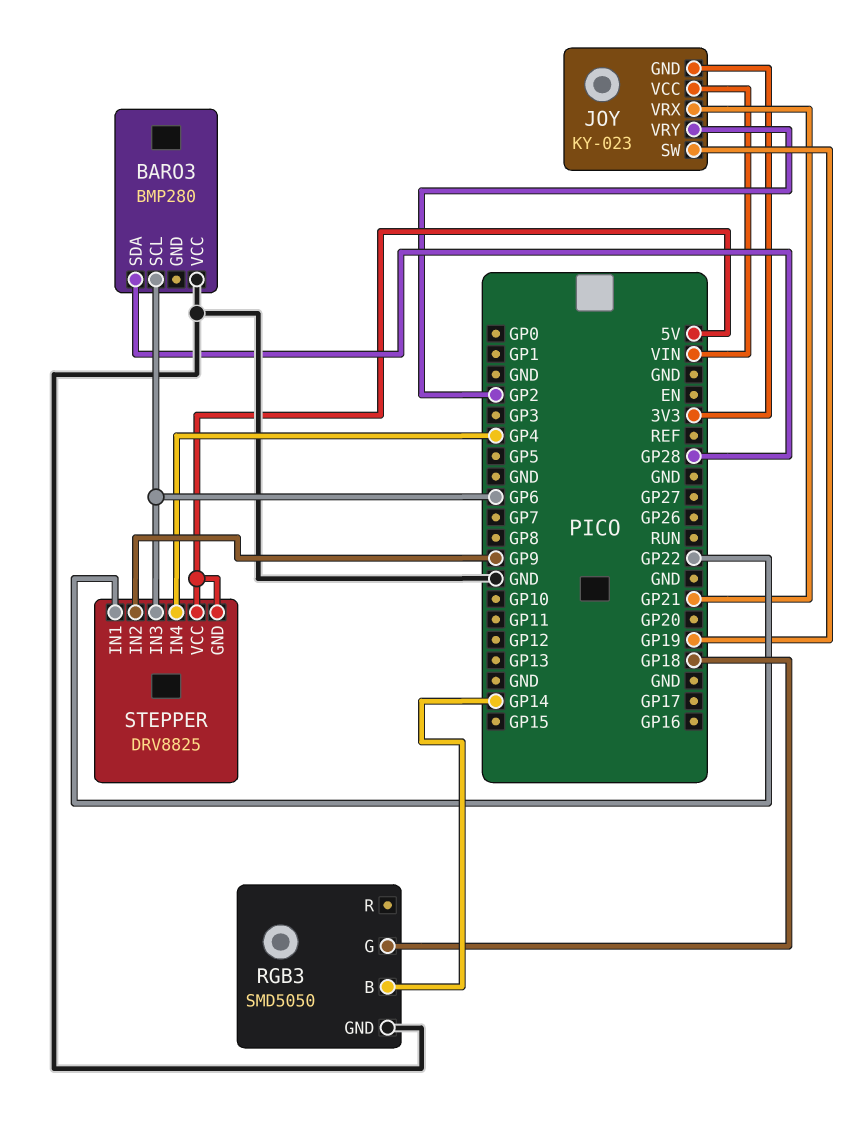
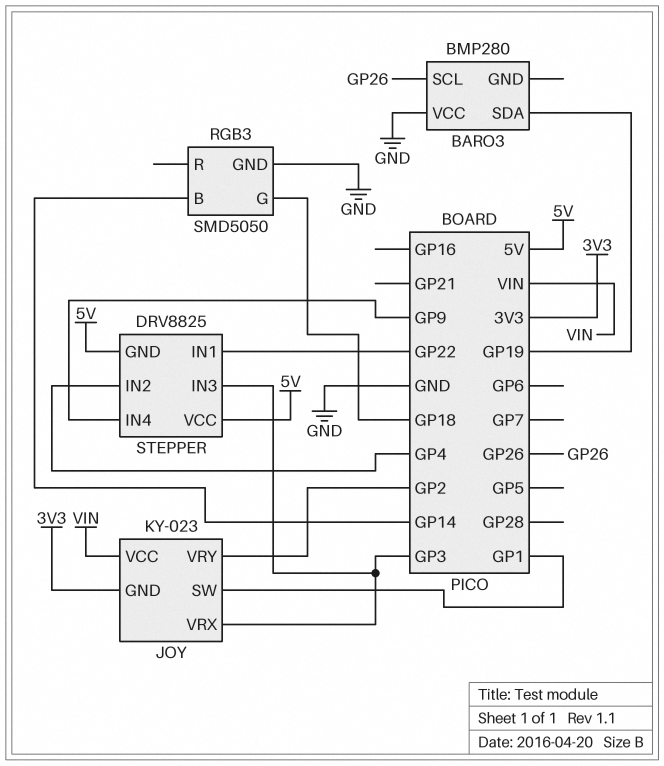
BARO3 pin SCL: GP6 -> GP26
BARO3 pin SDA: GP28 -> GP19
JOY pin SW: GP19 -> GP1
JOY pin VRX: GP21 -> GP3
STEPPER pin IN2: GP9 -> GP4
STEPPER pin IN3: GP6 -> GP3
STEPPER pin IN4: GP4 -> GP9

